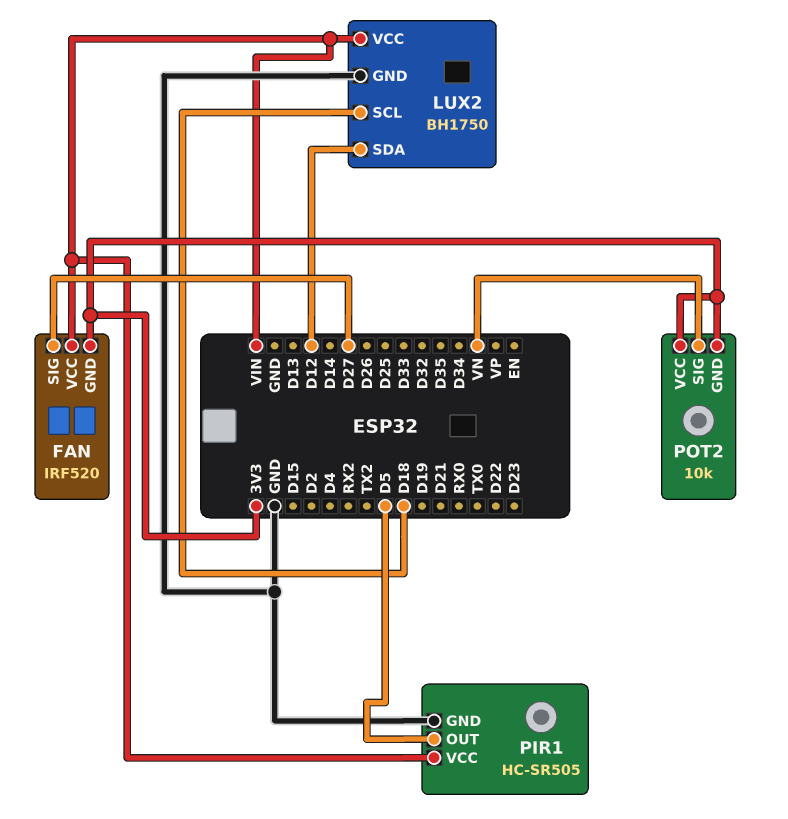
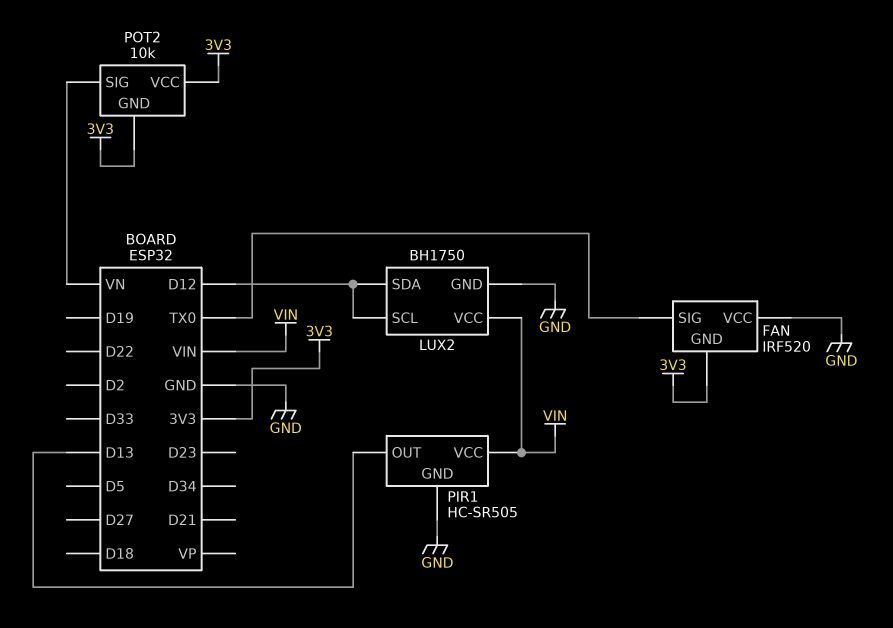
FAN pin SIG: D27 -> TX0
FAN pin VCC: VIN -> GND
LUX2 pin SCL: D18 -> D12
PIR1 pin OUT: D5 -> D13

